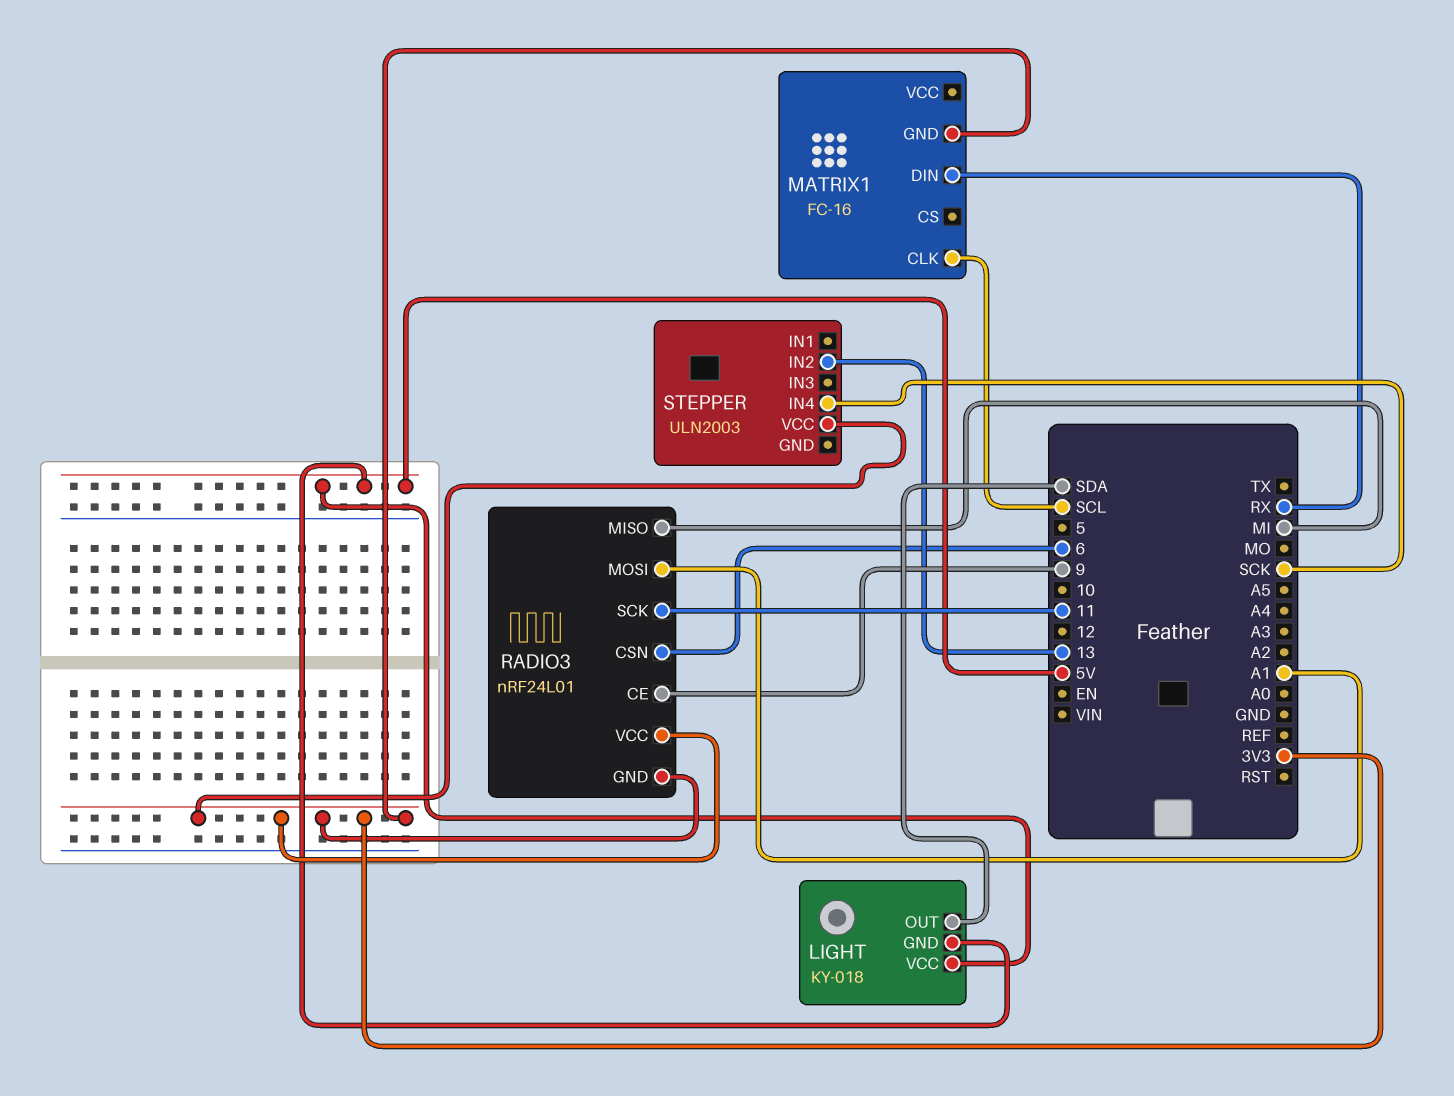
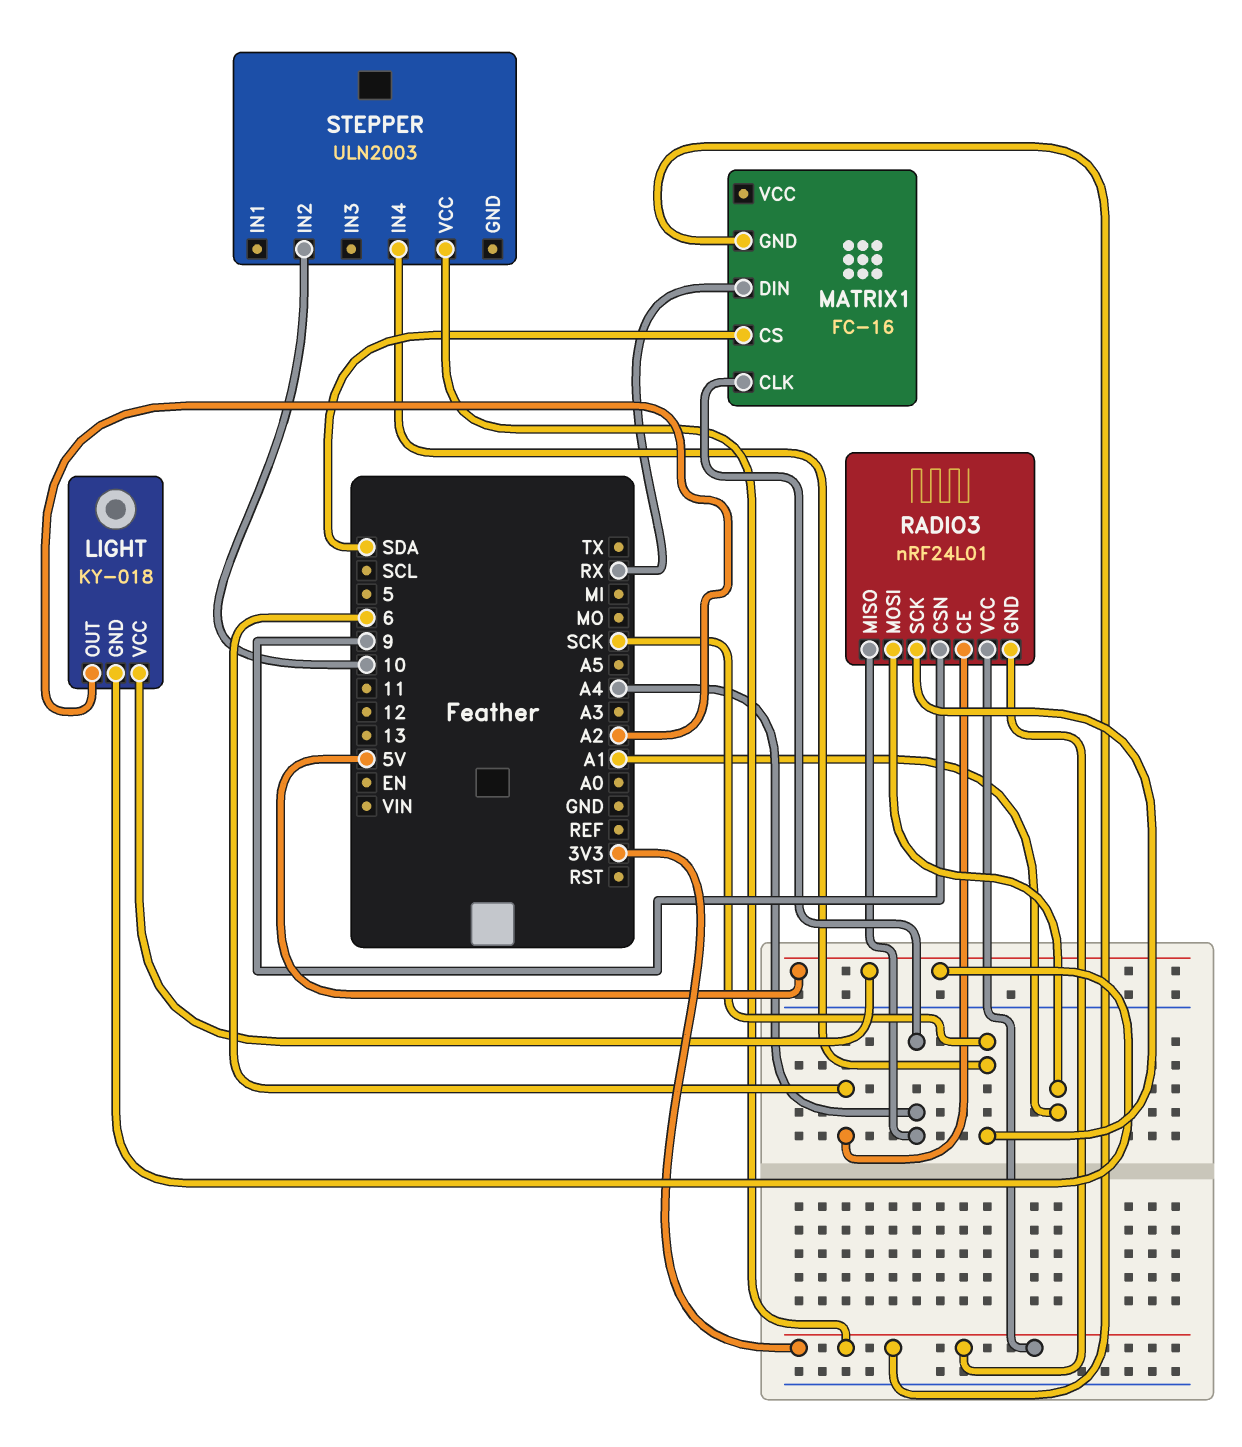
LIGHT pin OUT: SDA -> A2
MATRIX1 pin CLK: SCL -> A4
MATRIX1 pin CS: none -> SDA
RADIO3 pin CE: 9 -> 6
RADIO3 pin CSN: 6 -> 9
RADIO3 pin MISO: MI -> A4
RADIO3 pin SCK: 11 -> SCK
STEPPER pin IN2: 13 -> 10

